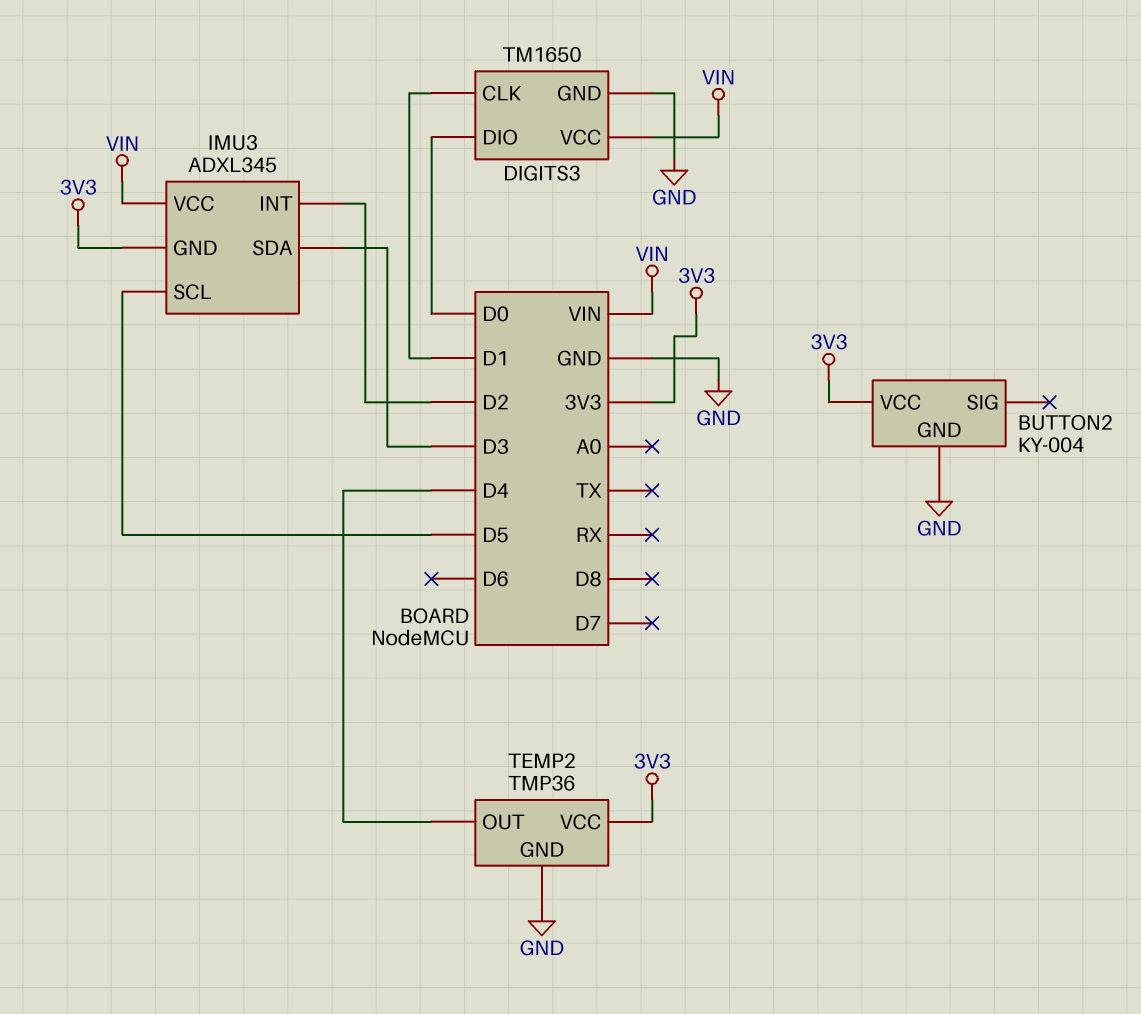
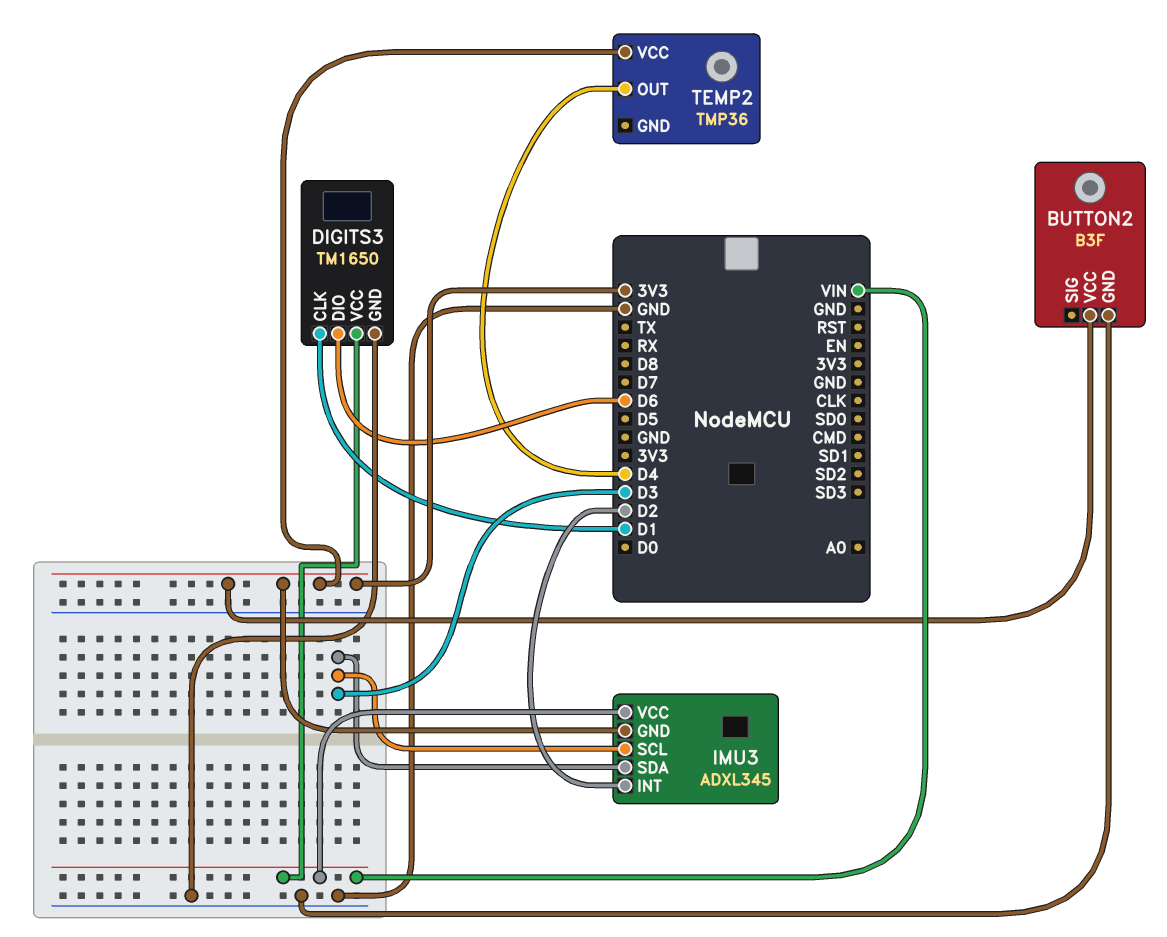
BUTTON2: KY-004 -> B3F
DIGITS3 pin DIO: D0 -> D6
IMU3 pin SCL: D5 -> D3
TEMP2 pin GND: GND -> none

